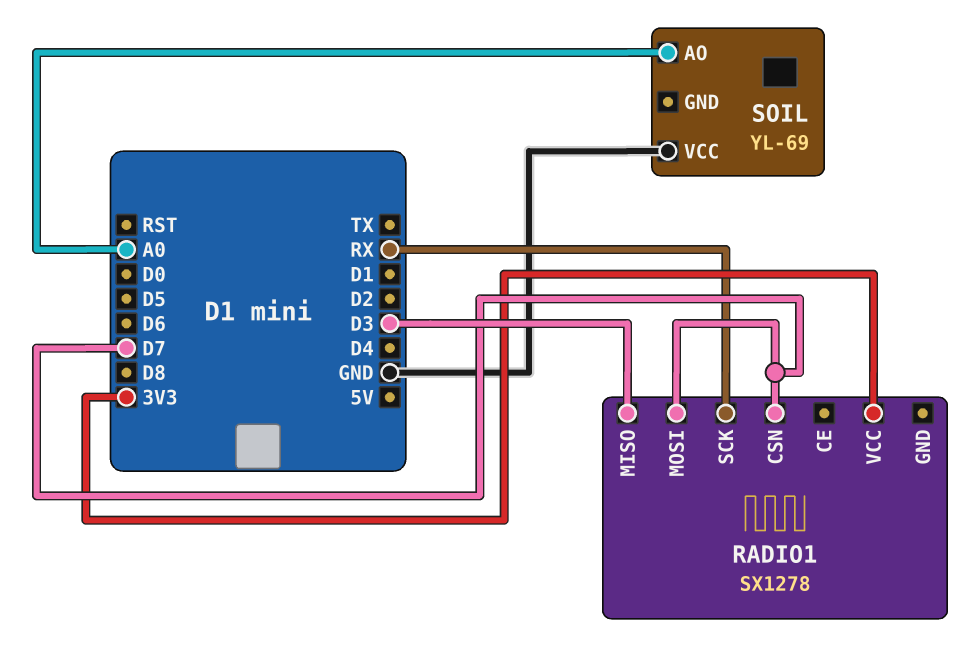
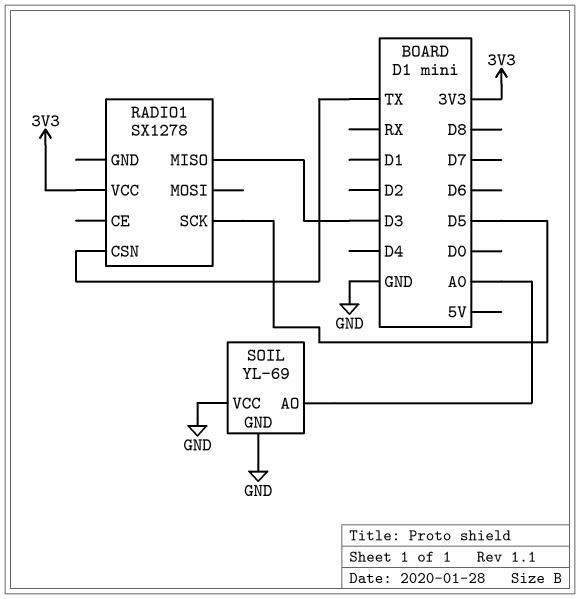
RADIO1 pin CSN: D7 -> TX
RADIO1 pin MOSI: D7 -> none
RADIO1 pin SCK: RX -> D5
SOIL pin GND: none -> GND

